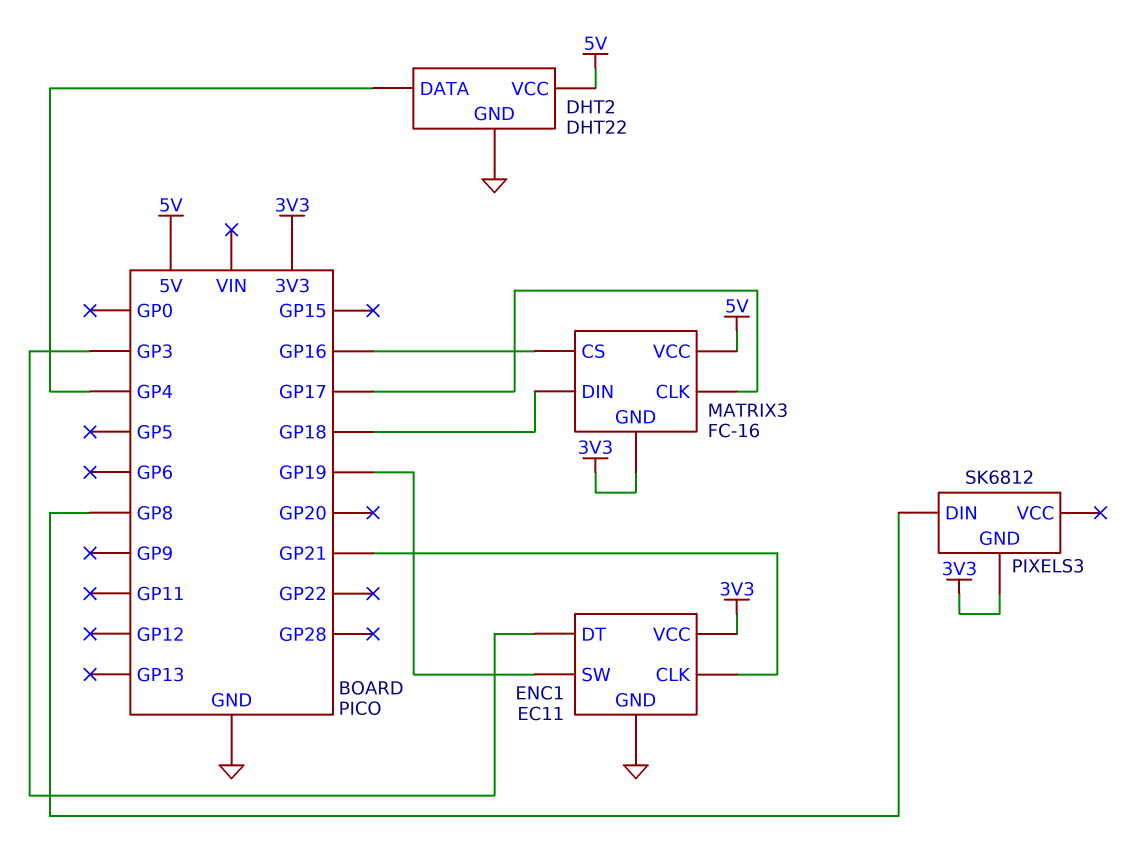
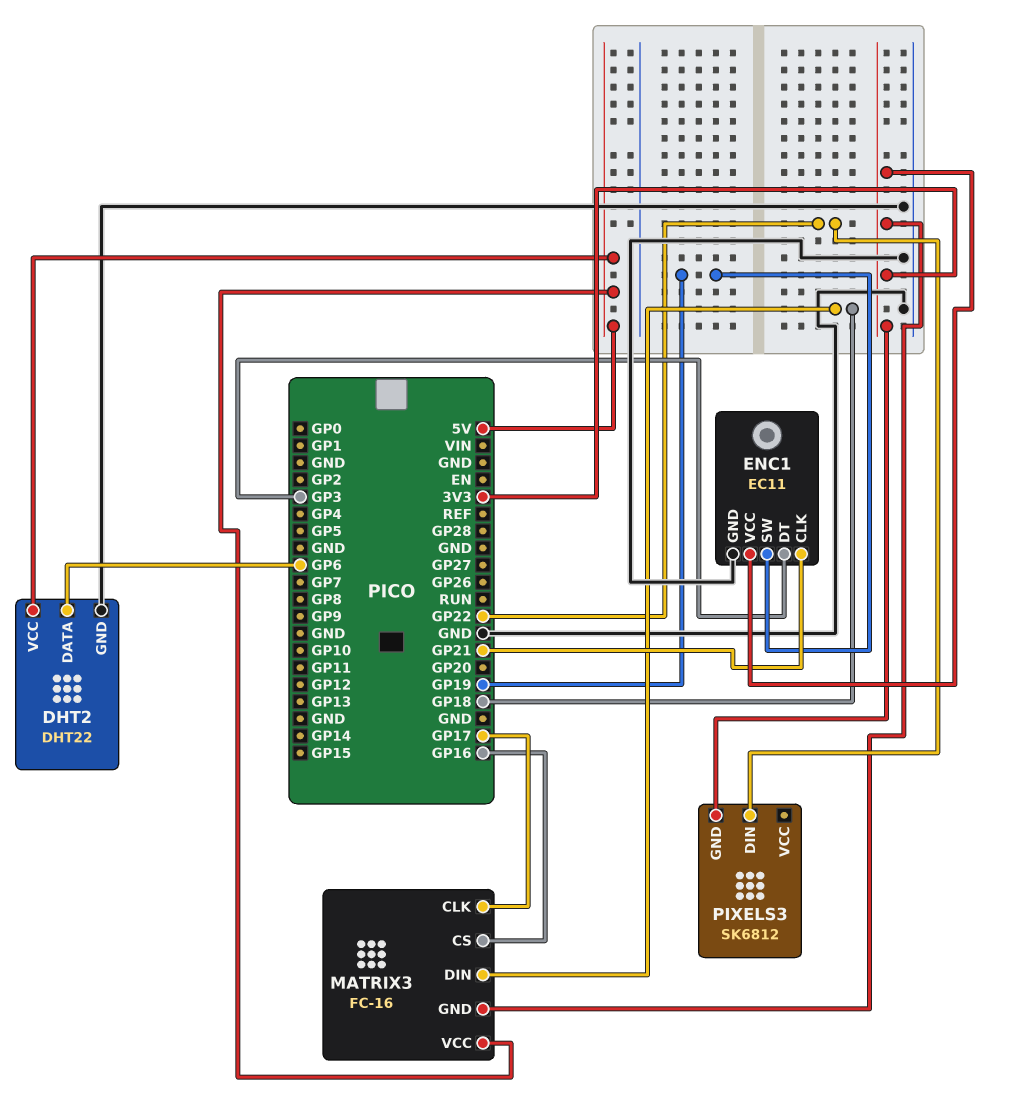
DHT2 pin DATA: GP4 -> GP6
PIXELS3 pin DIN: GP8 -> GP22

